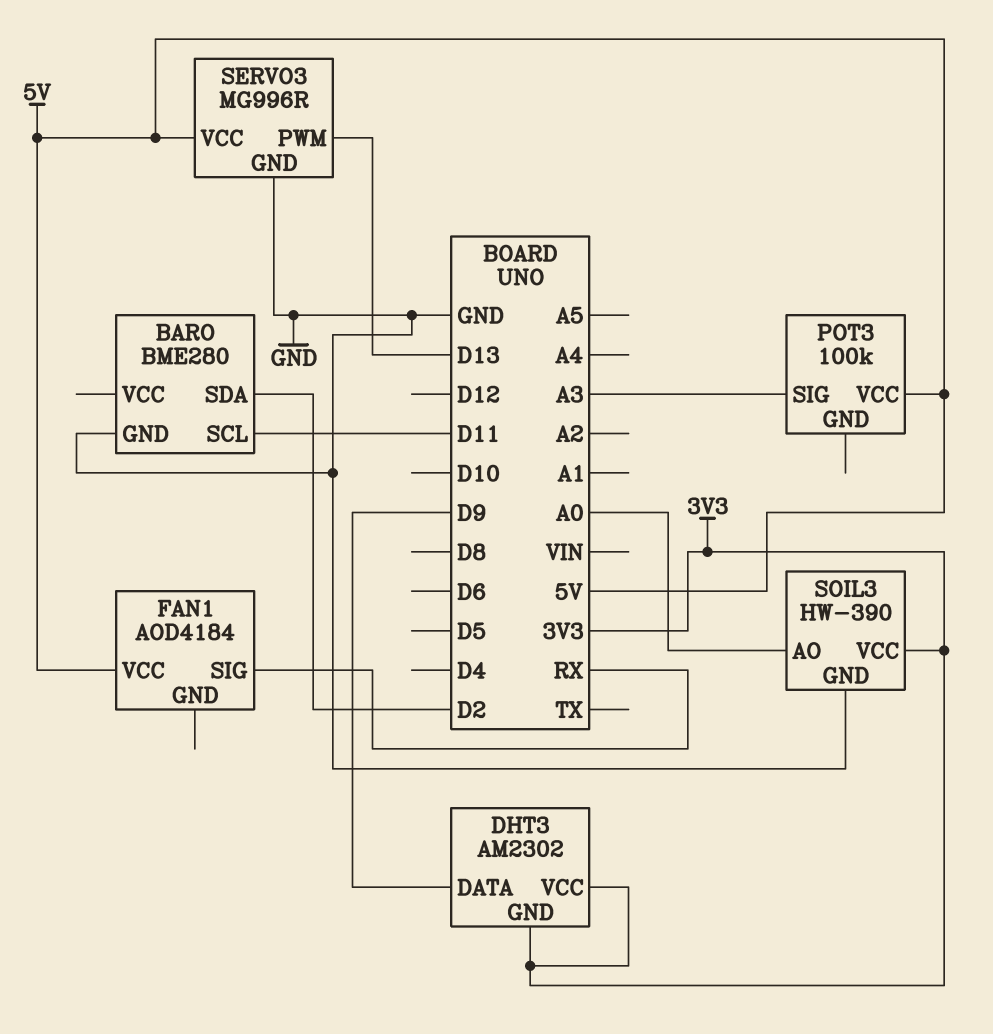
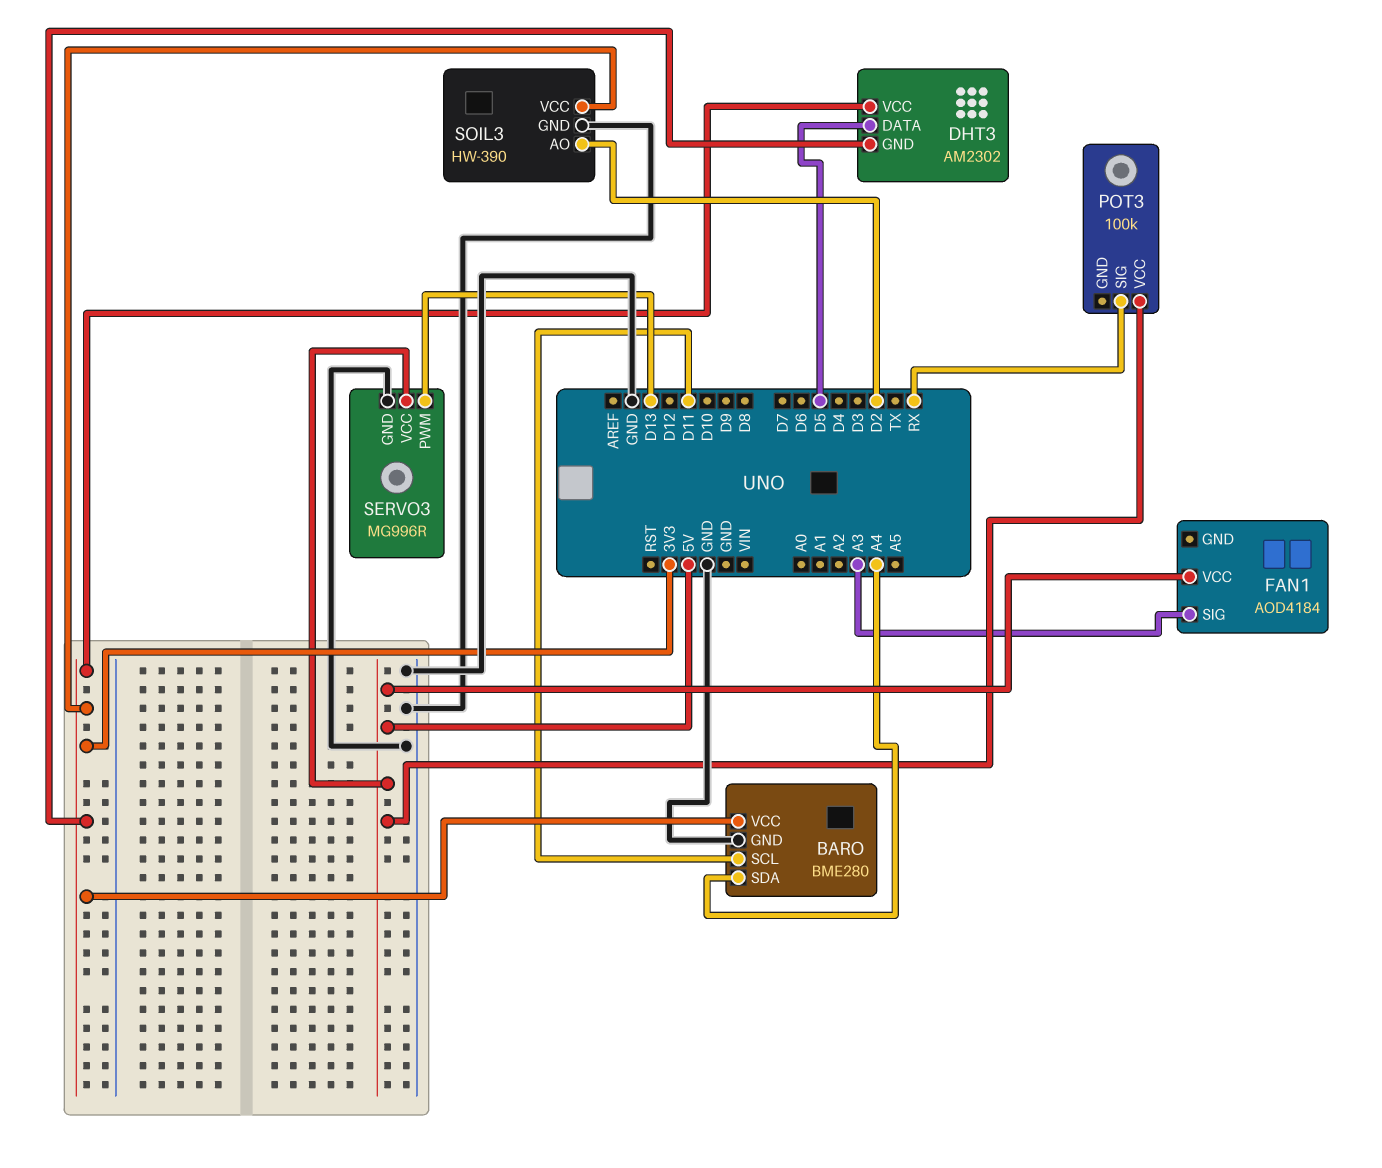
BARO pin SDA: D2 -> A4
BARO pin VCC: none -> 3V3
DHT3 pin DATA: D9 -> D5
FAN1 pin SIG: RX -> A3
POT3 pin SIG: A3 -> RX
SOIL3 pin AO: A0 -> D2

